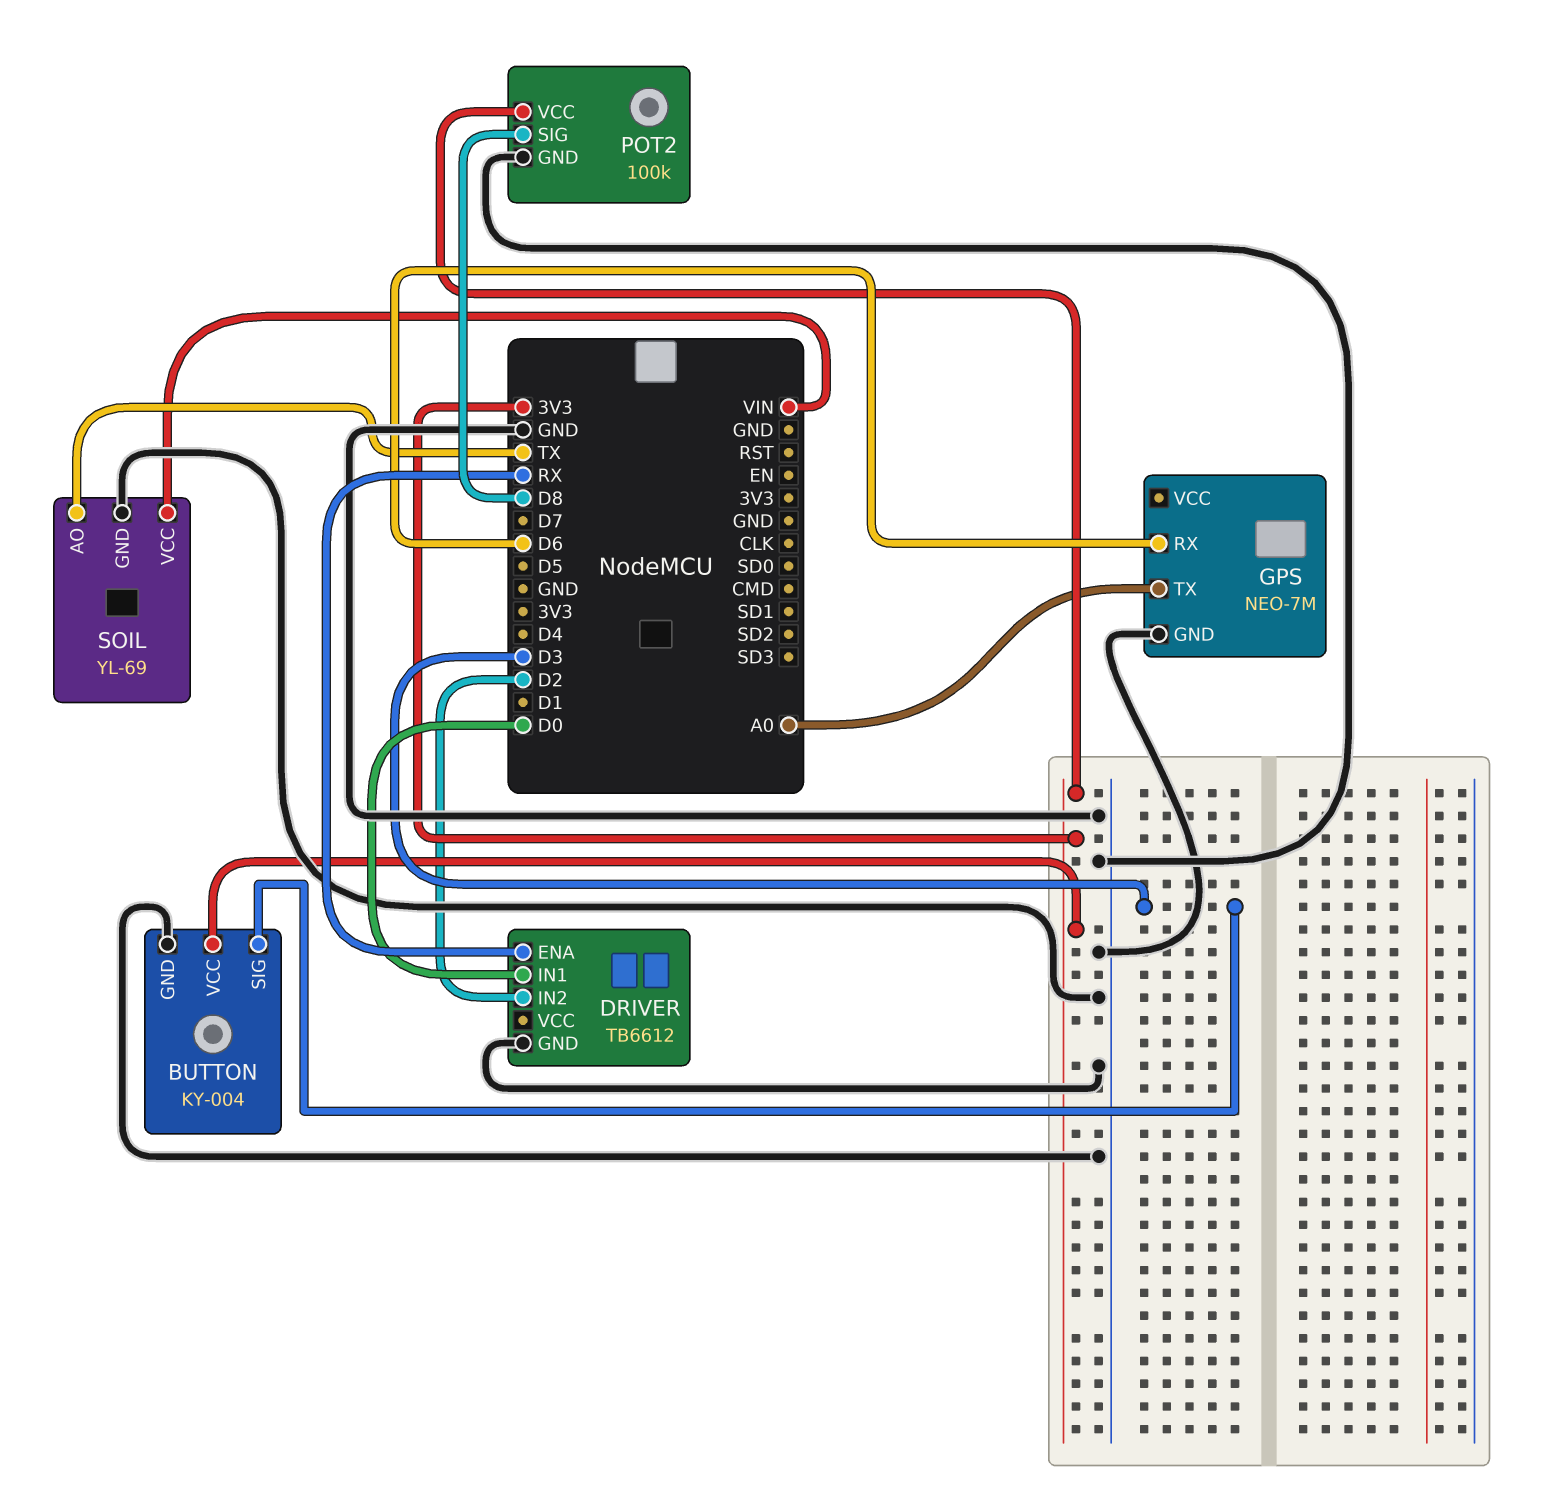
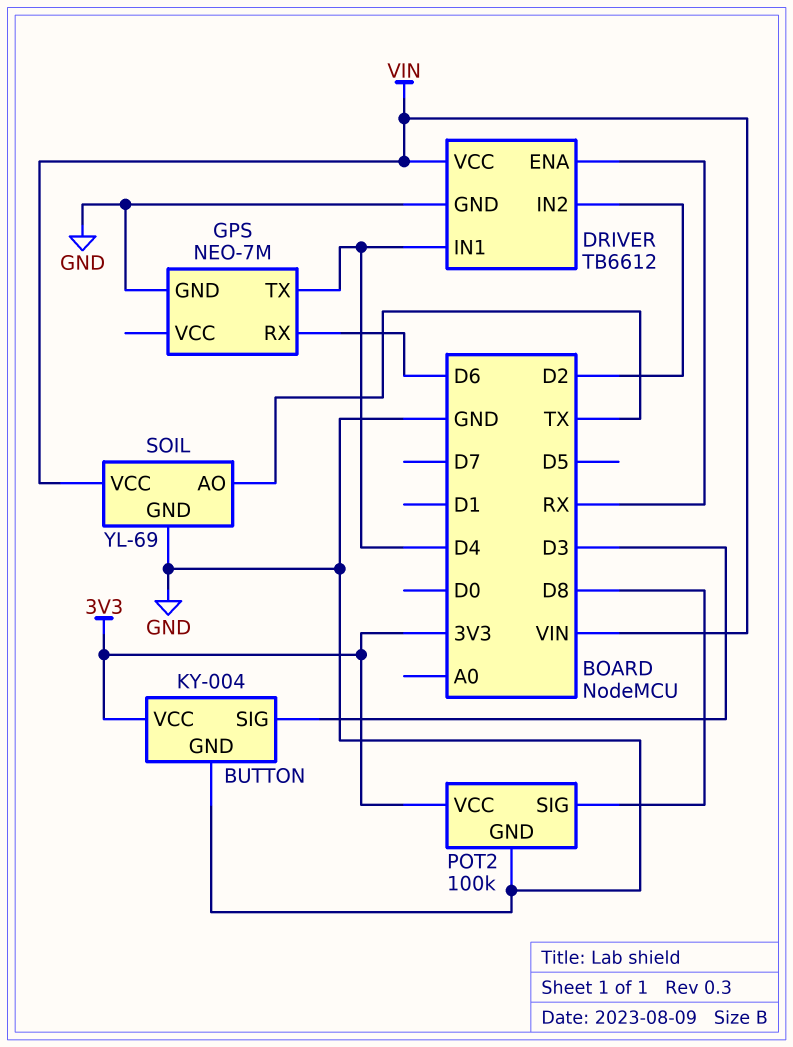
DRIVER pin IN1: D0 -> D4
DRIVER pin VCC: none -> VIN
GPS pin TX: A0 -> D4

